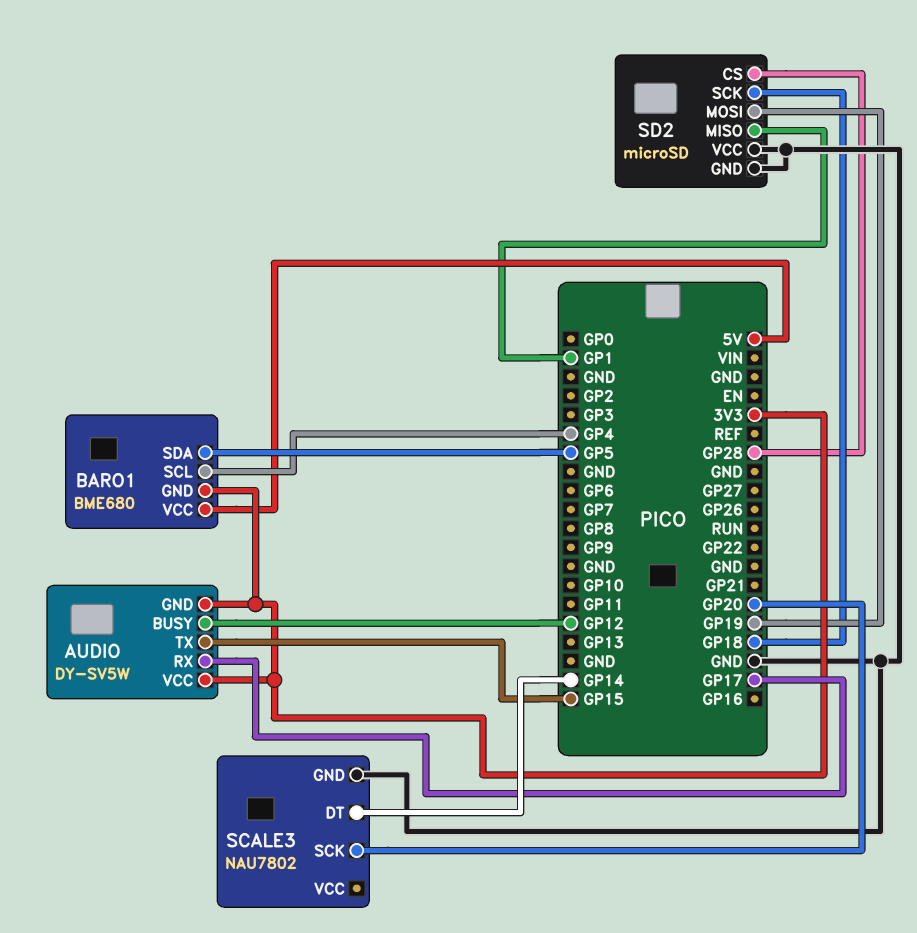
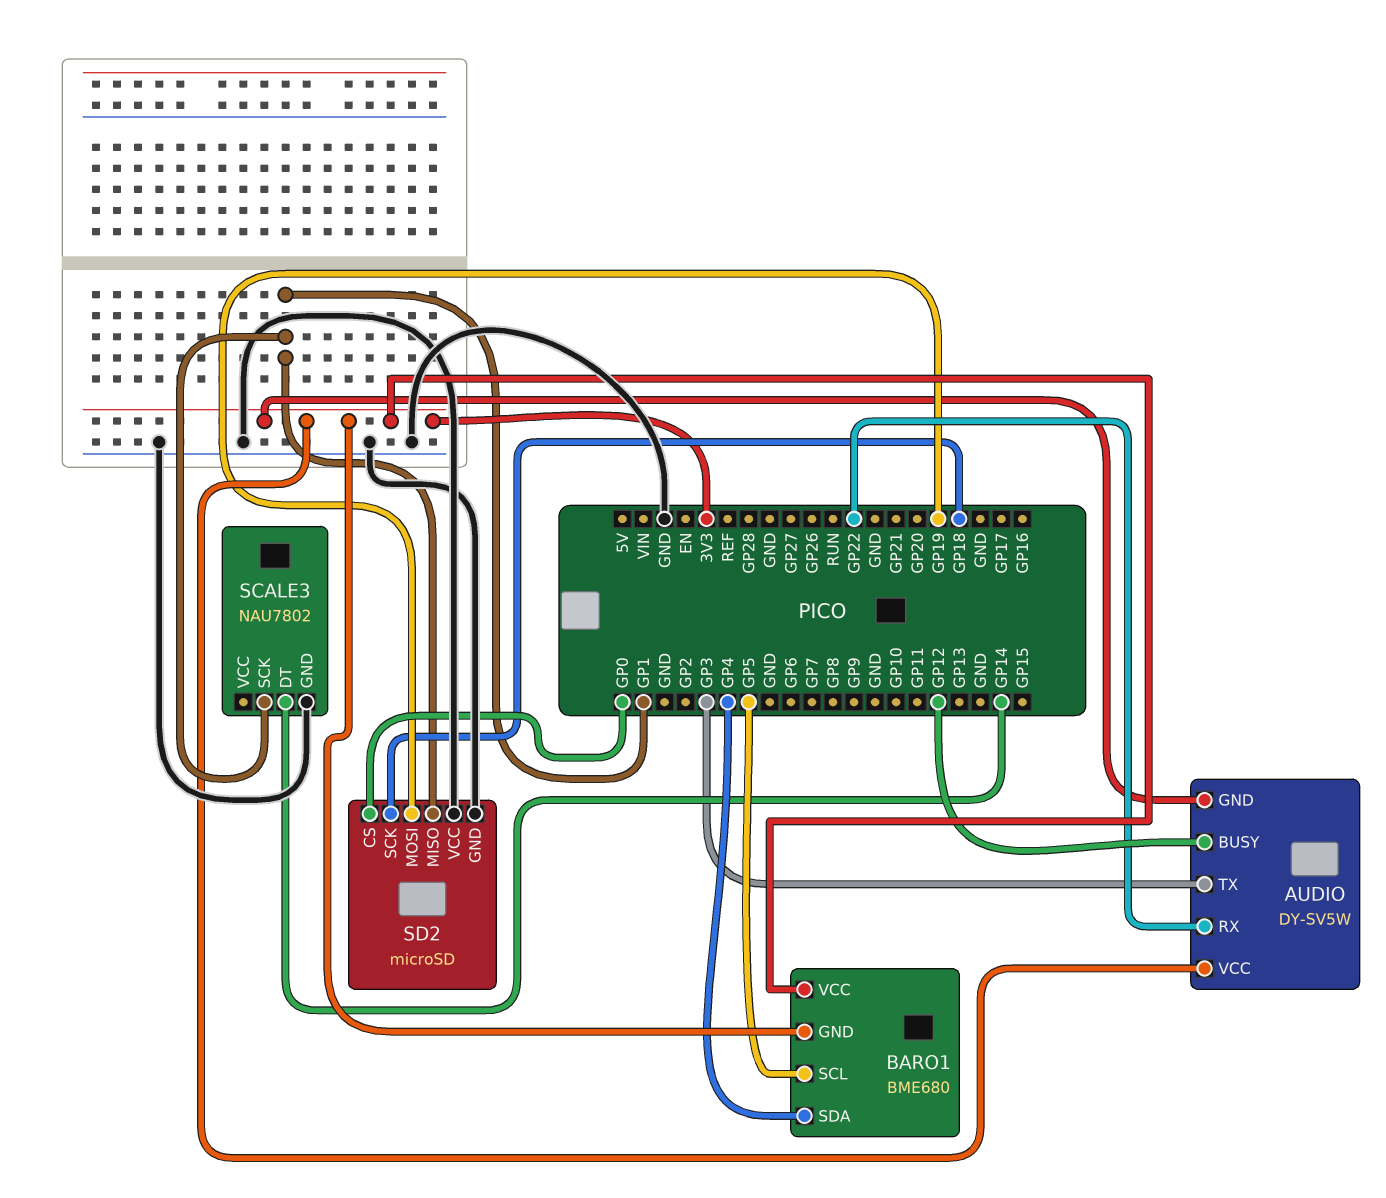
AUDIO pin RX: GP17 -> GP22
AUDIO pin TX: GP15 -> GP3
BARO1 pin SCL: GP4 -> GP5
BARO1 pin SDA: GP5 -> GP4
BARO1 pin VCC: 5V -> 3V3
SCALE3 pin SCK: GP20 -> GP1
SD2 pin CS: GP28 -> GP0

